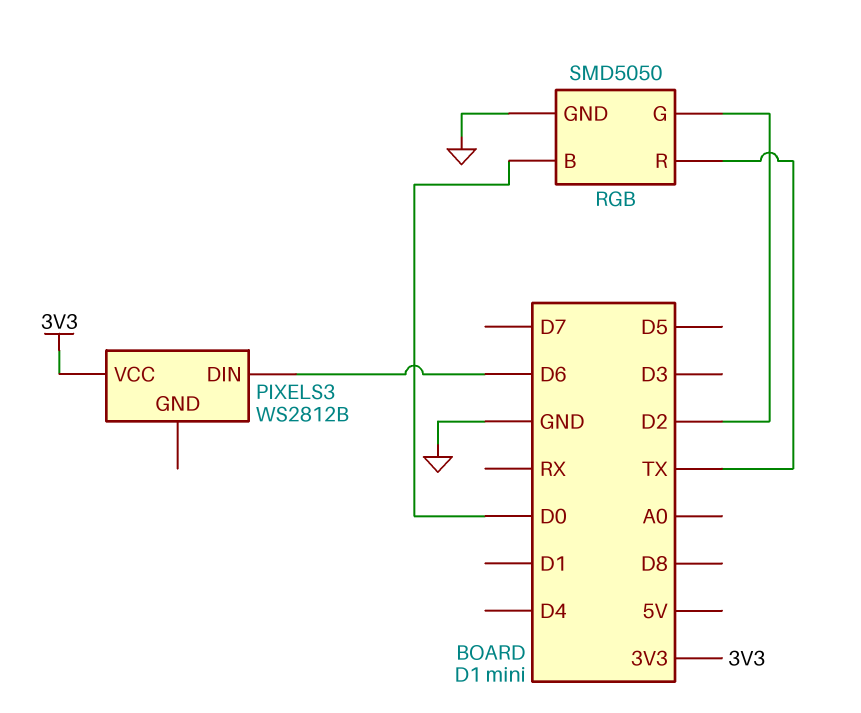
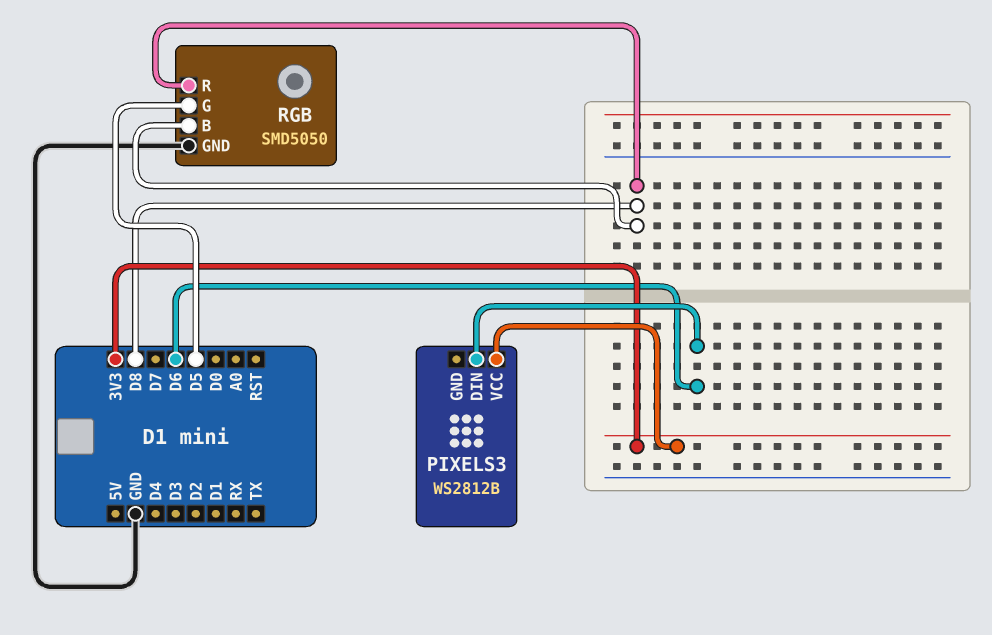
RGB pin B: D0 -> D8
RGB pin G: D2 -> D5
RGB pin R: TX -> D8

